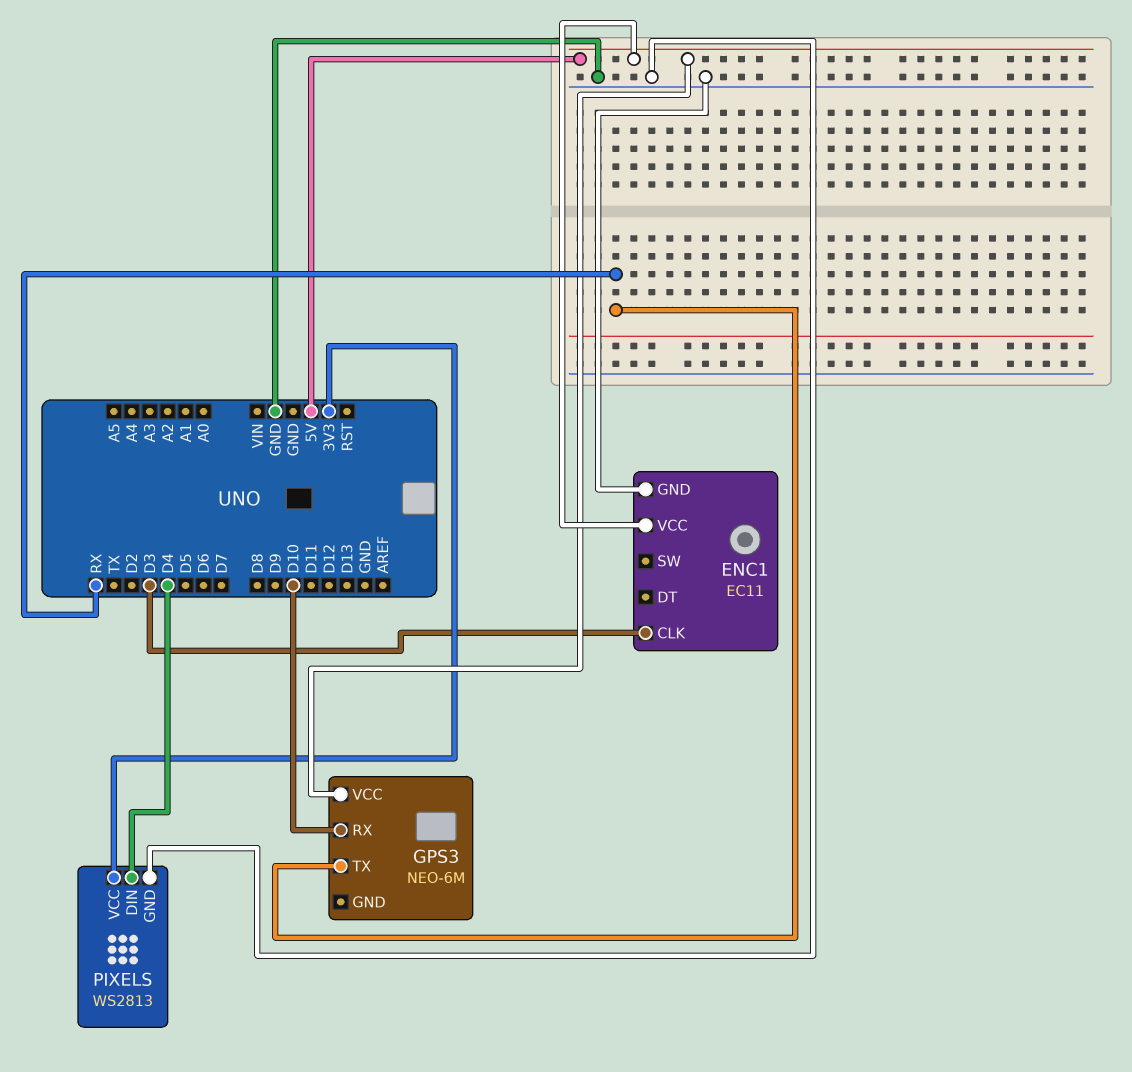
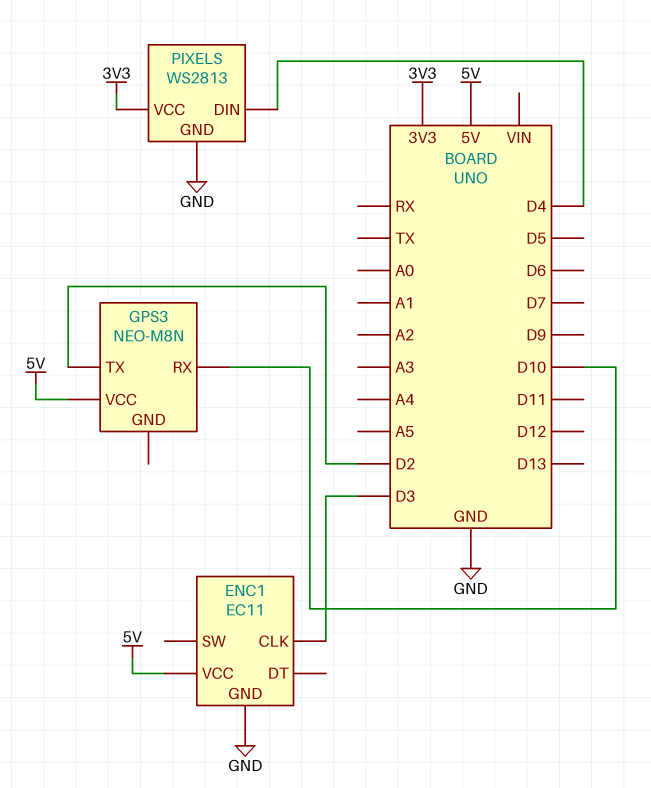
GPS3: NEO-6M -> NEO-M8N
GPS3 pin TX: RX -> D2

